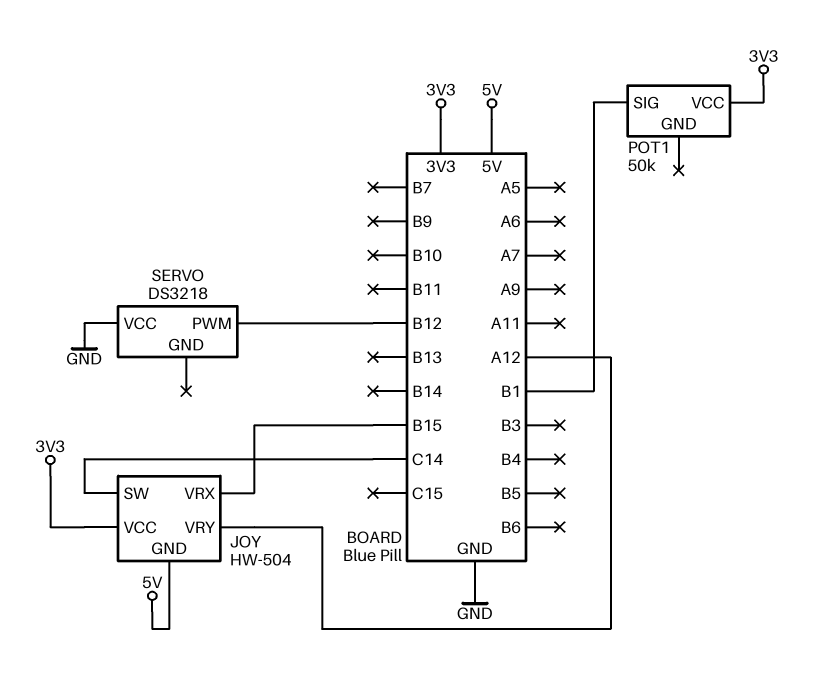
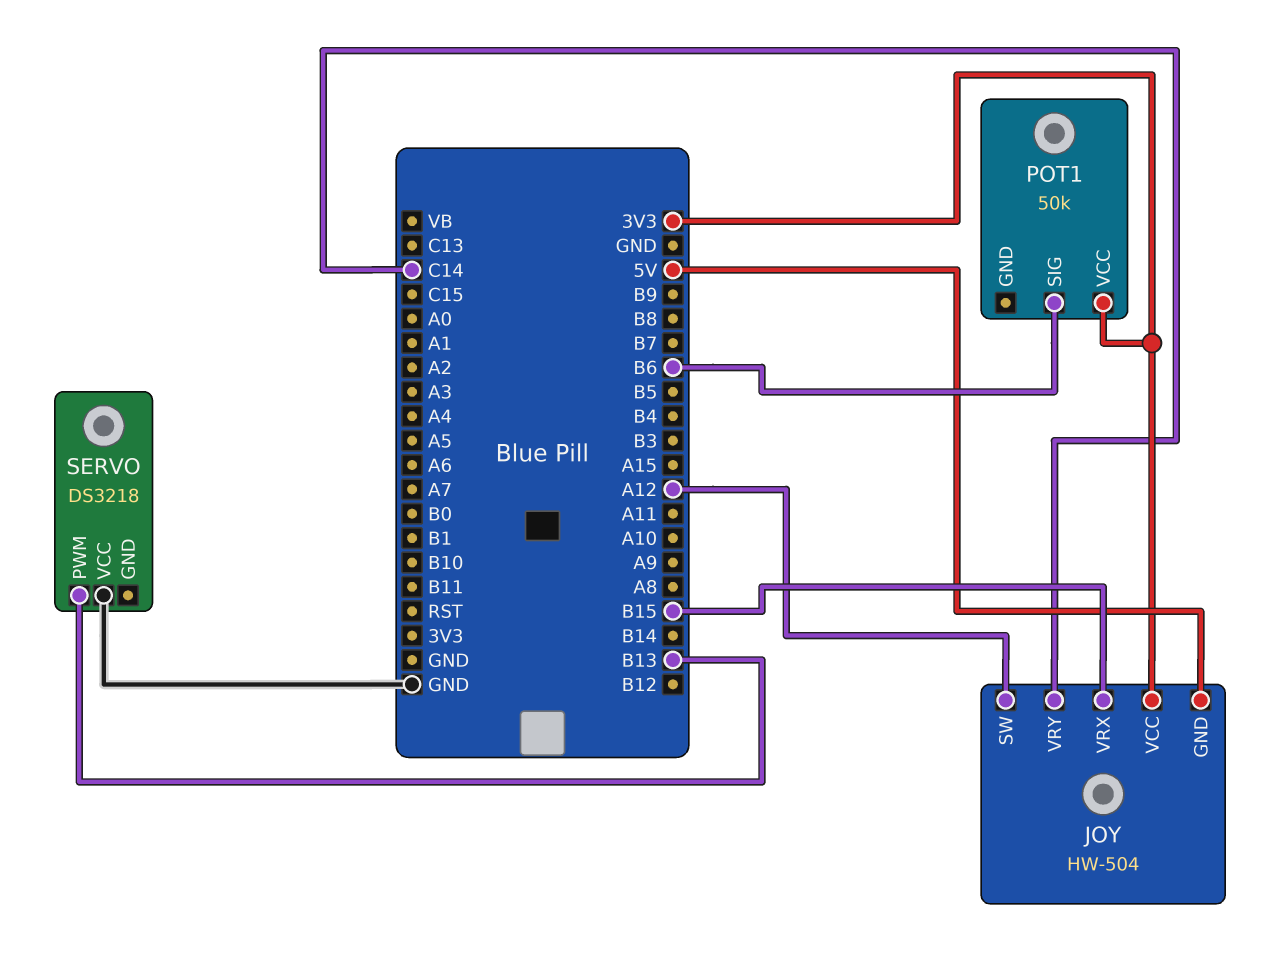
JOY pin SW: C14 -> A12
JOY pin VRY: A12 -> C14
POT1 pin SIG: B1 -> B6
SERVO pin PWM: B12 -> B13

